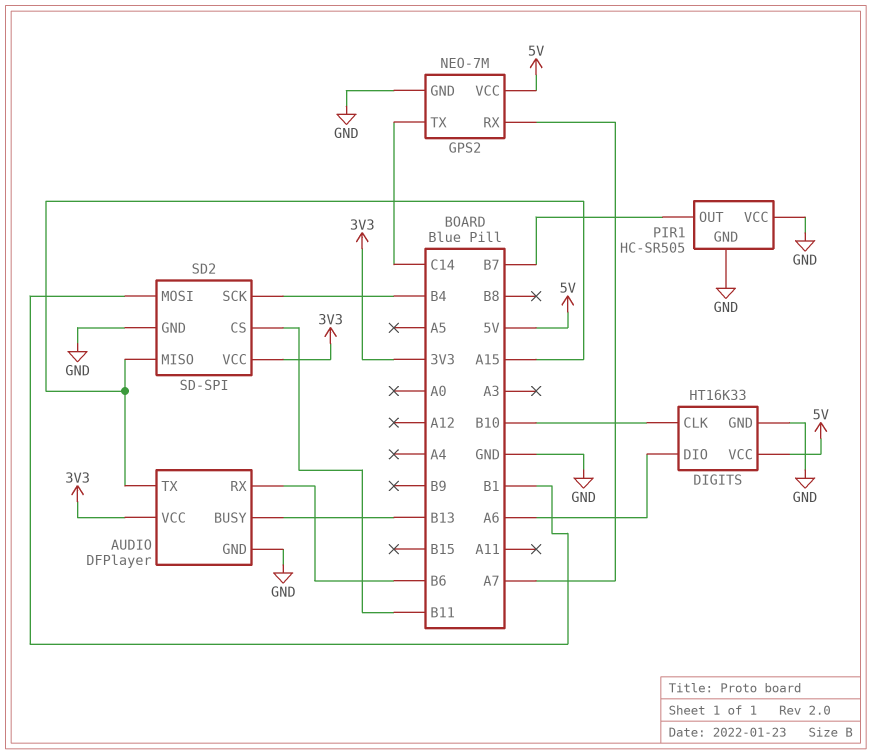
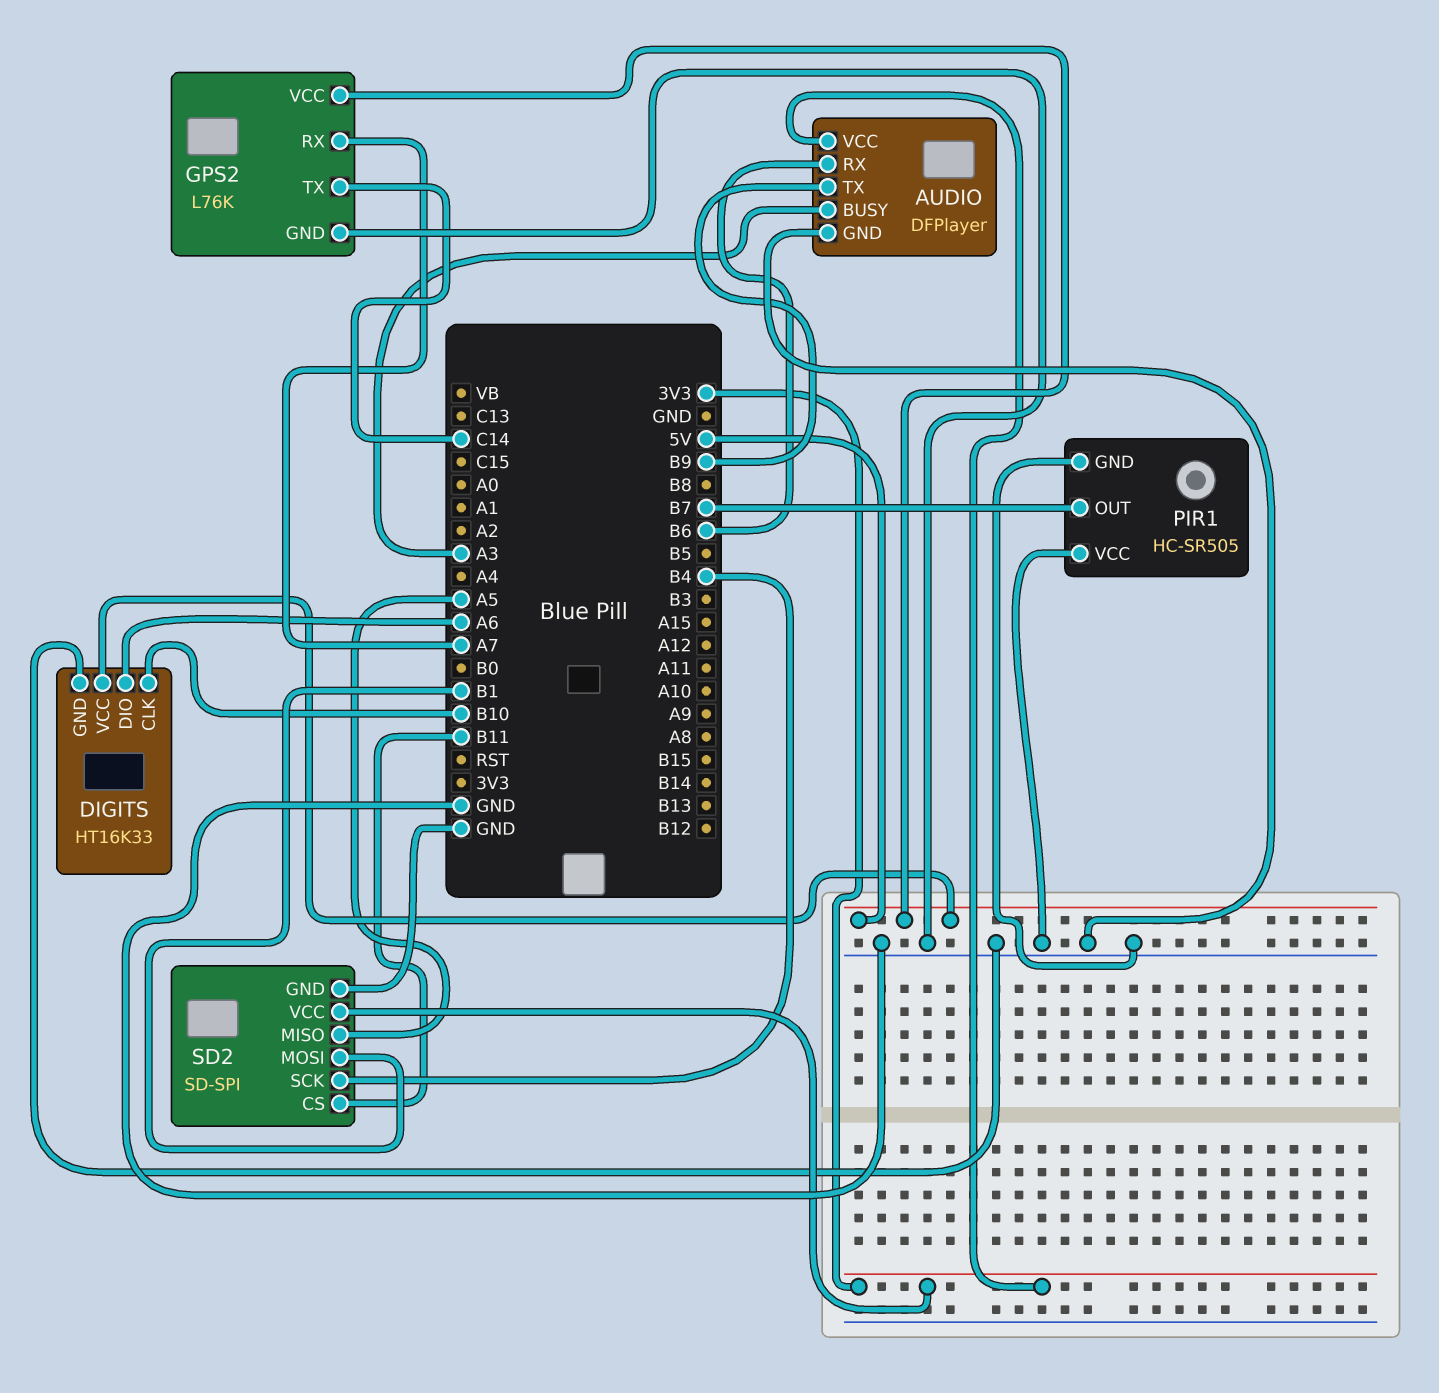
AUDIO pin BUSY: B13 -> A3
AUDIO pin TX: A15 -> B9
GPS2: NEO-7M -> L76K
SD2 pin MISO: A15 -> A5

